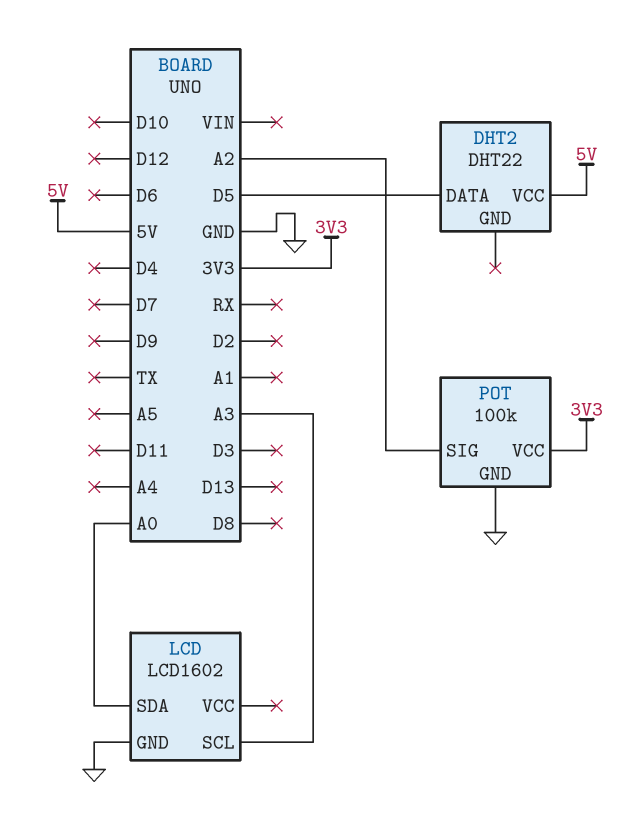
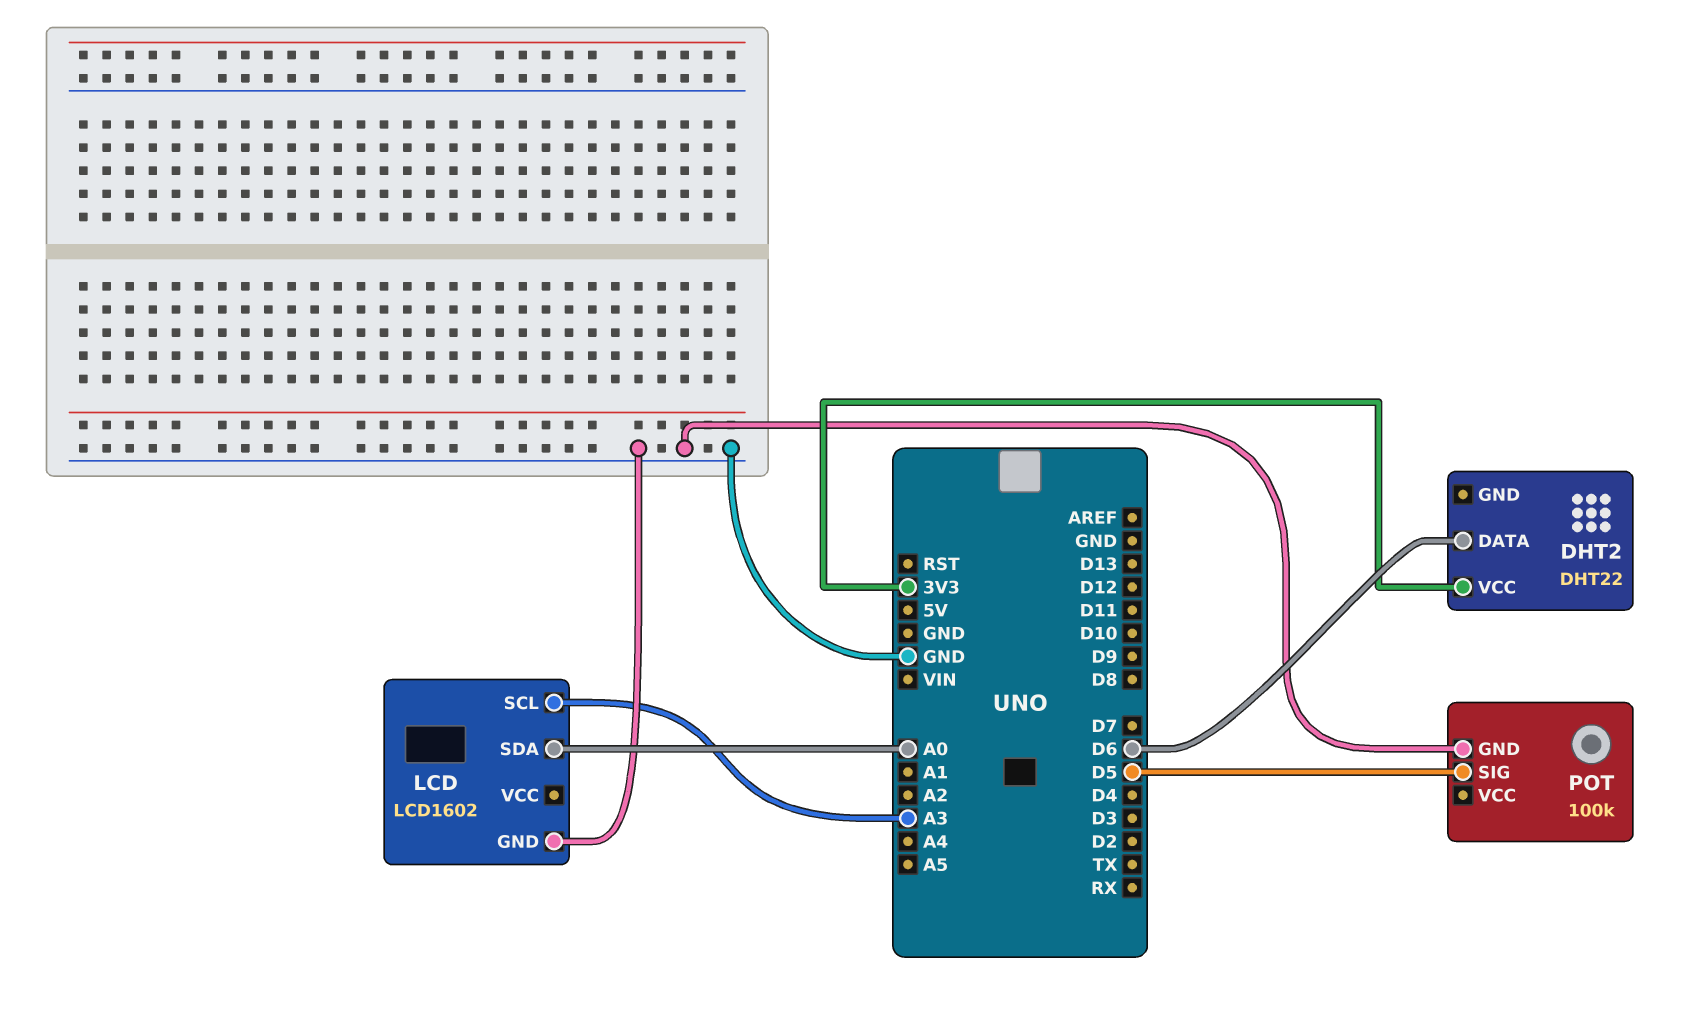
DHT2 pin DATA: D5 -> D6
DHT2 pin VCC: 5V -> 3V3
POT pin SIG: A2 -> D5
POT pin VCC: 3V3 -> none

